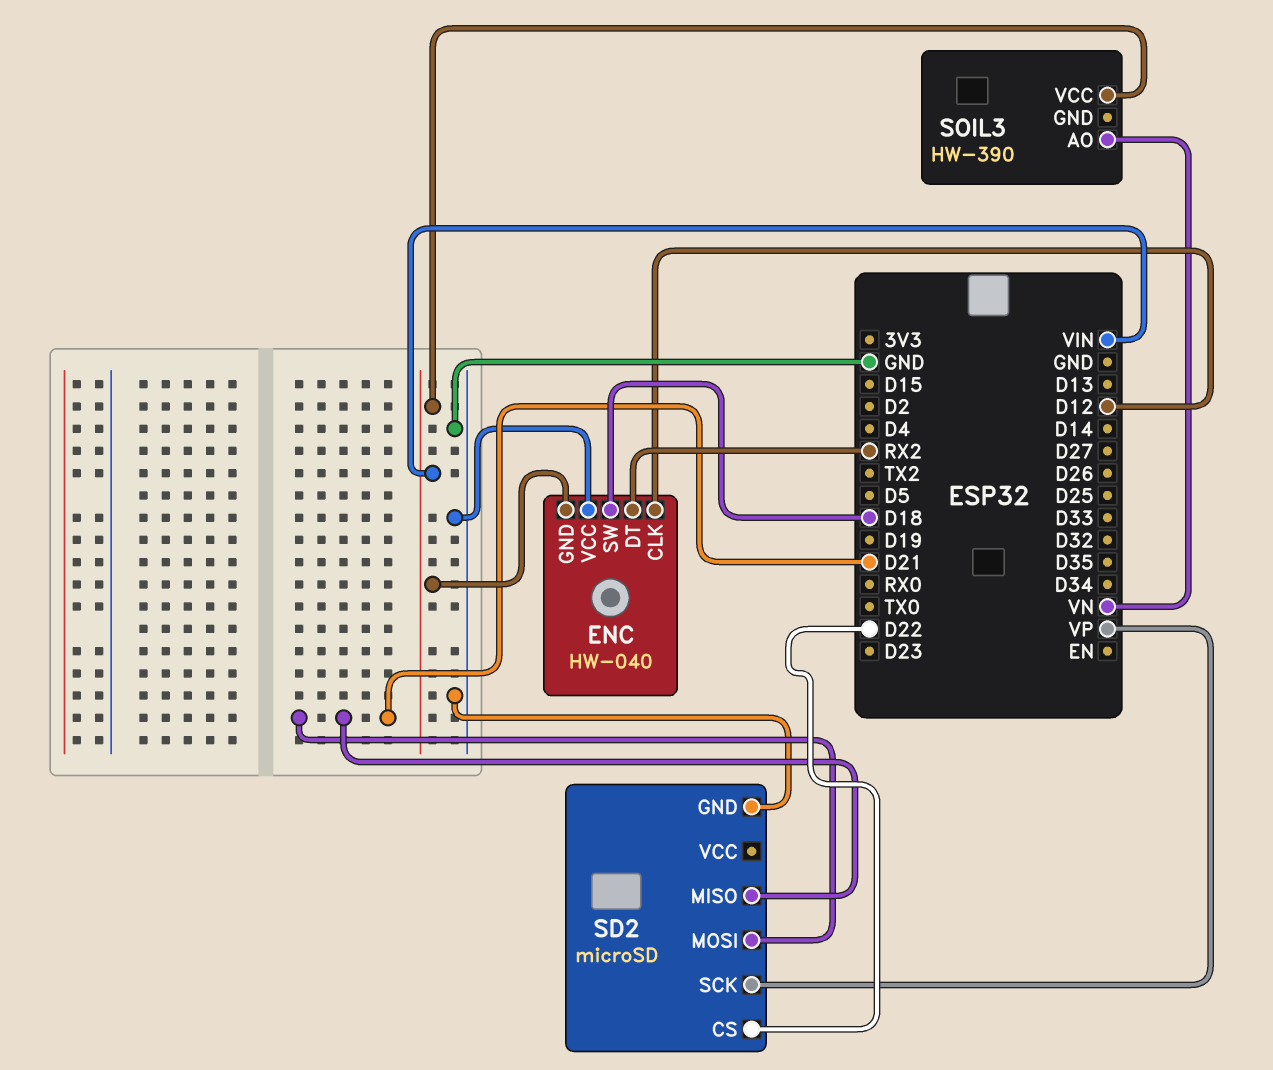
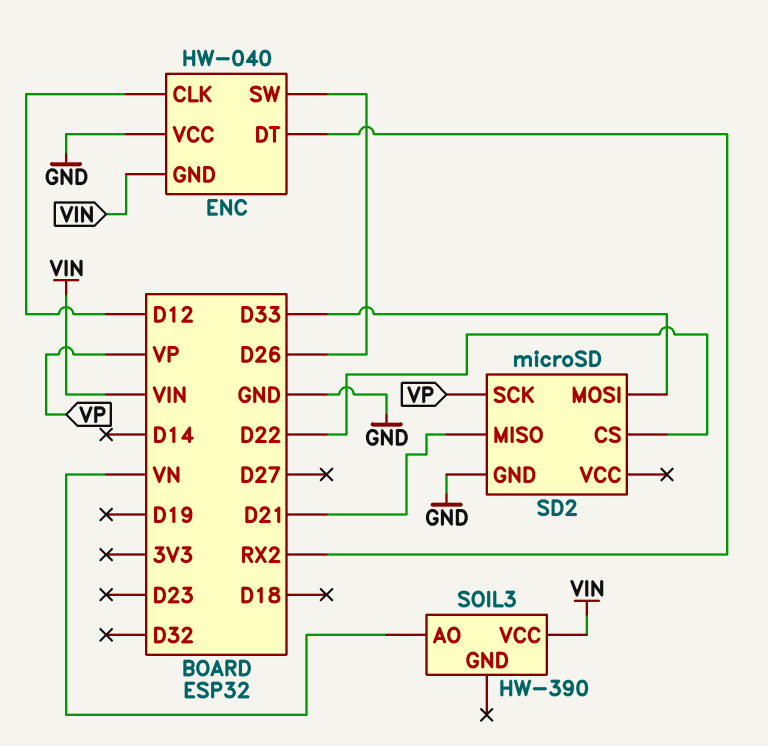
ENC pin SW: D18 -> D26
SD2 pin MOSI: D21 -> D33

